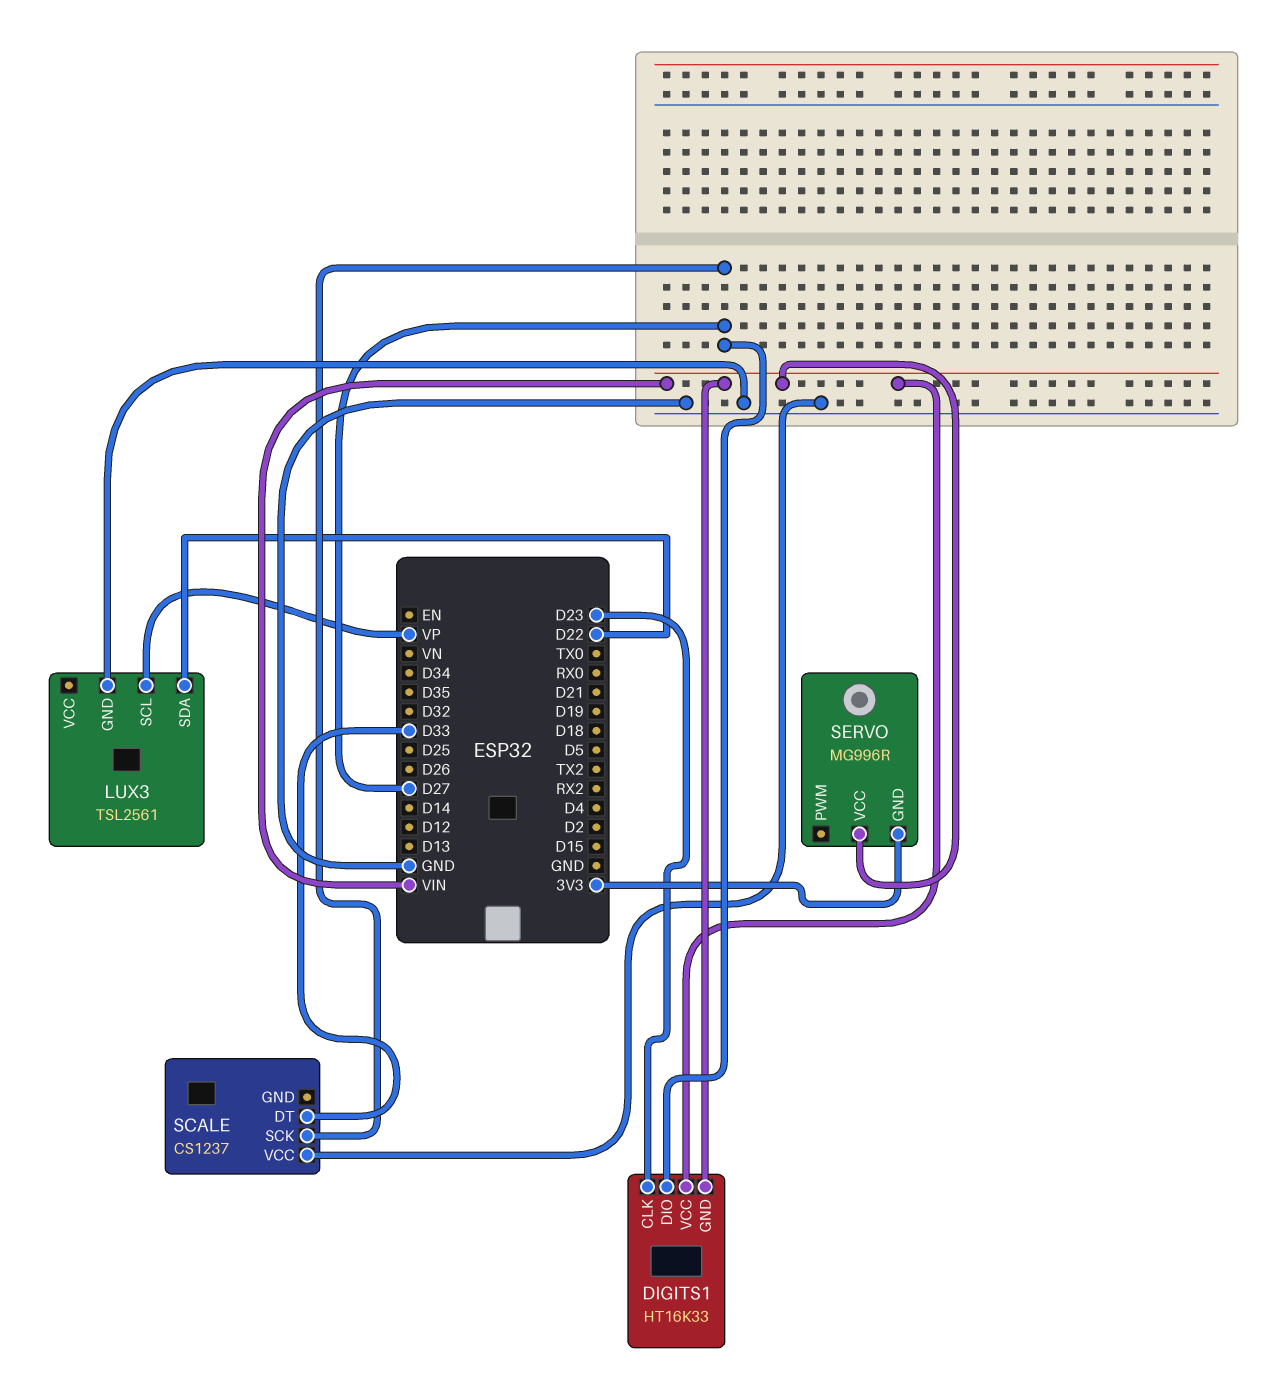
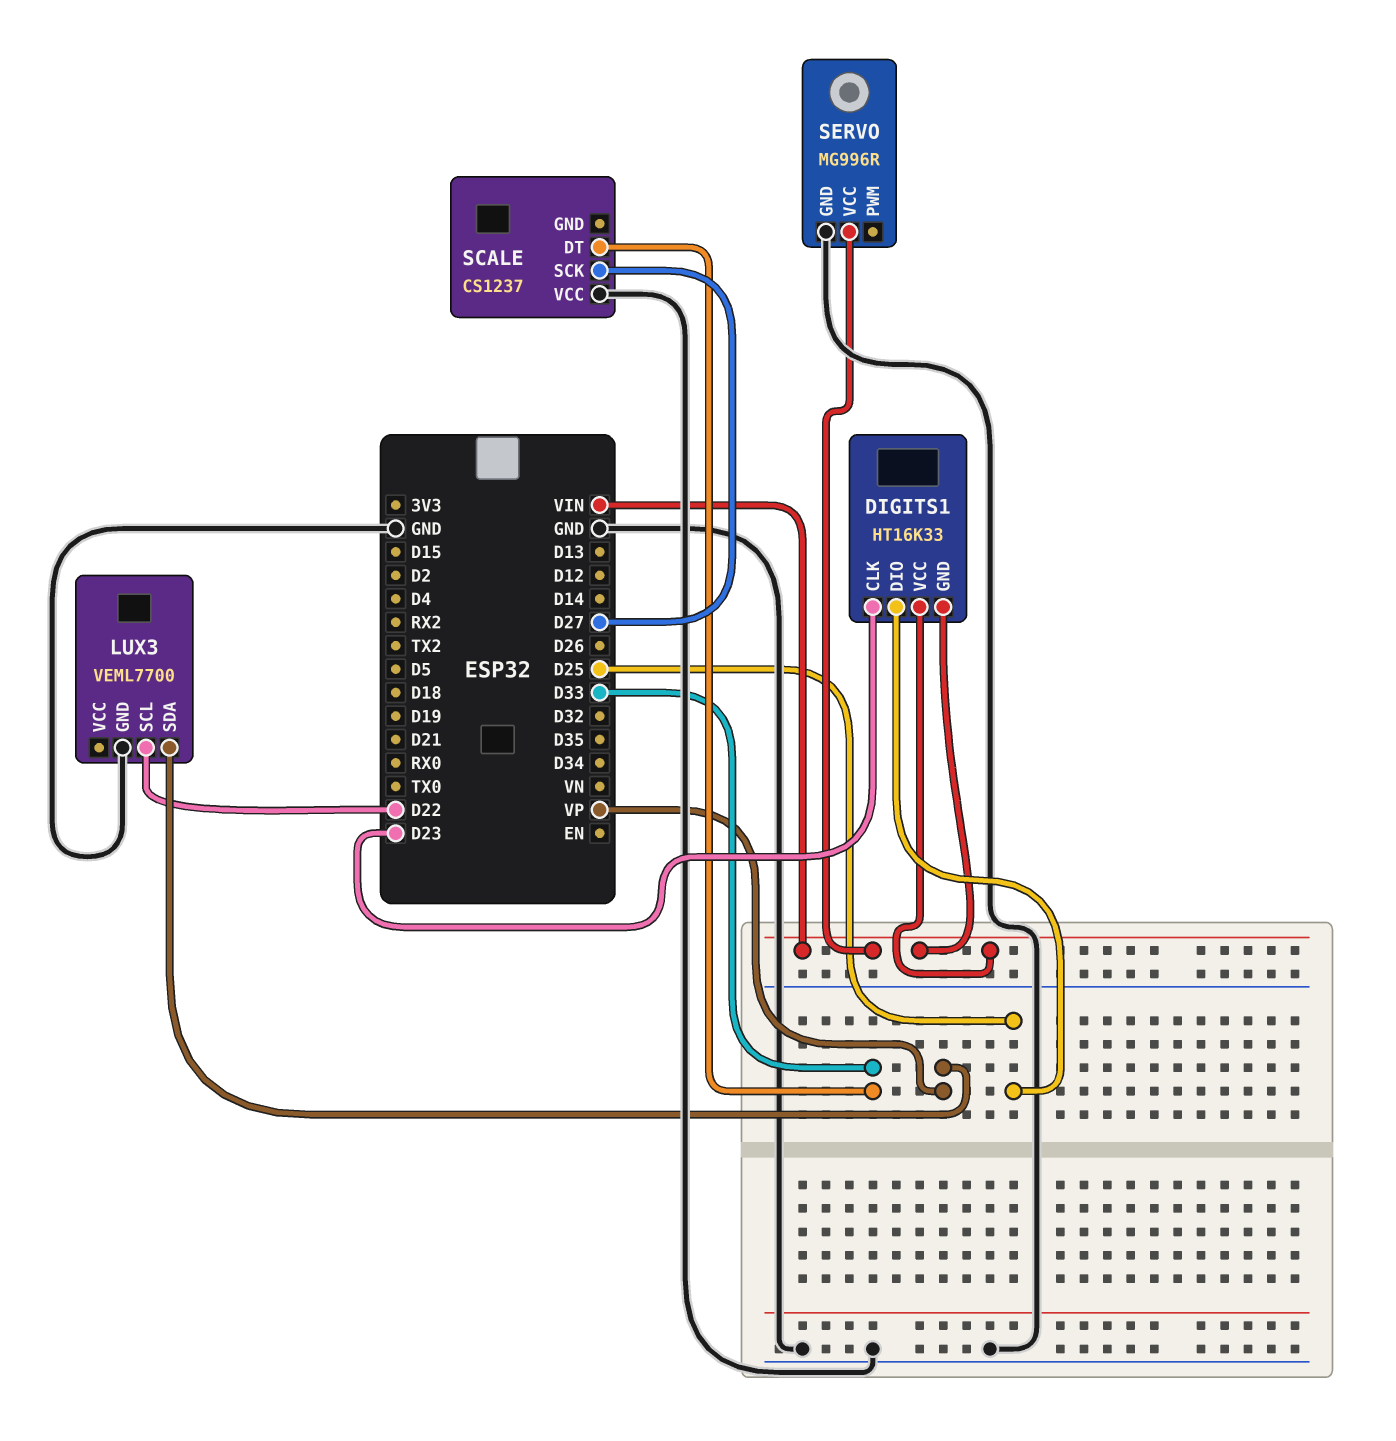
DIGITS1 pin DIO: D27 -> D25
LUX3: TSL2561 -> VEML7700
LUX3 pin SCL: VP -> D22
LUX3 pin SDA: D22 -> VP
SERVO pin GND: 3V3 -> GND

